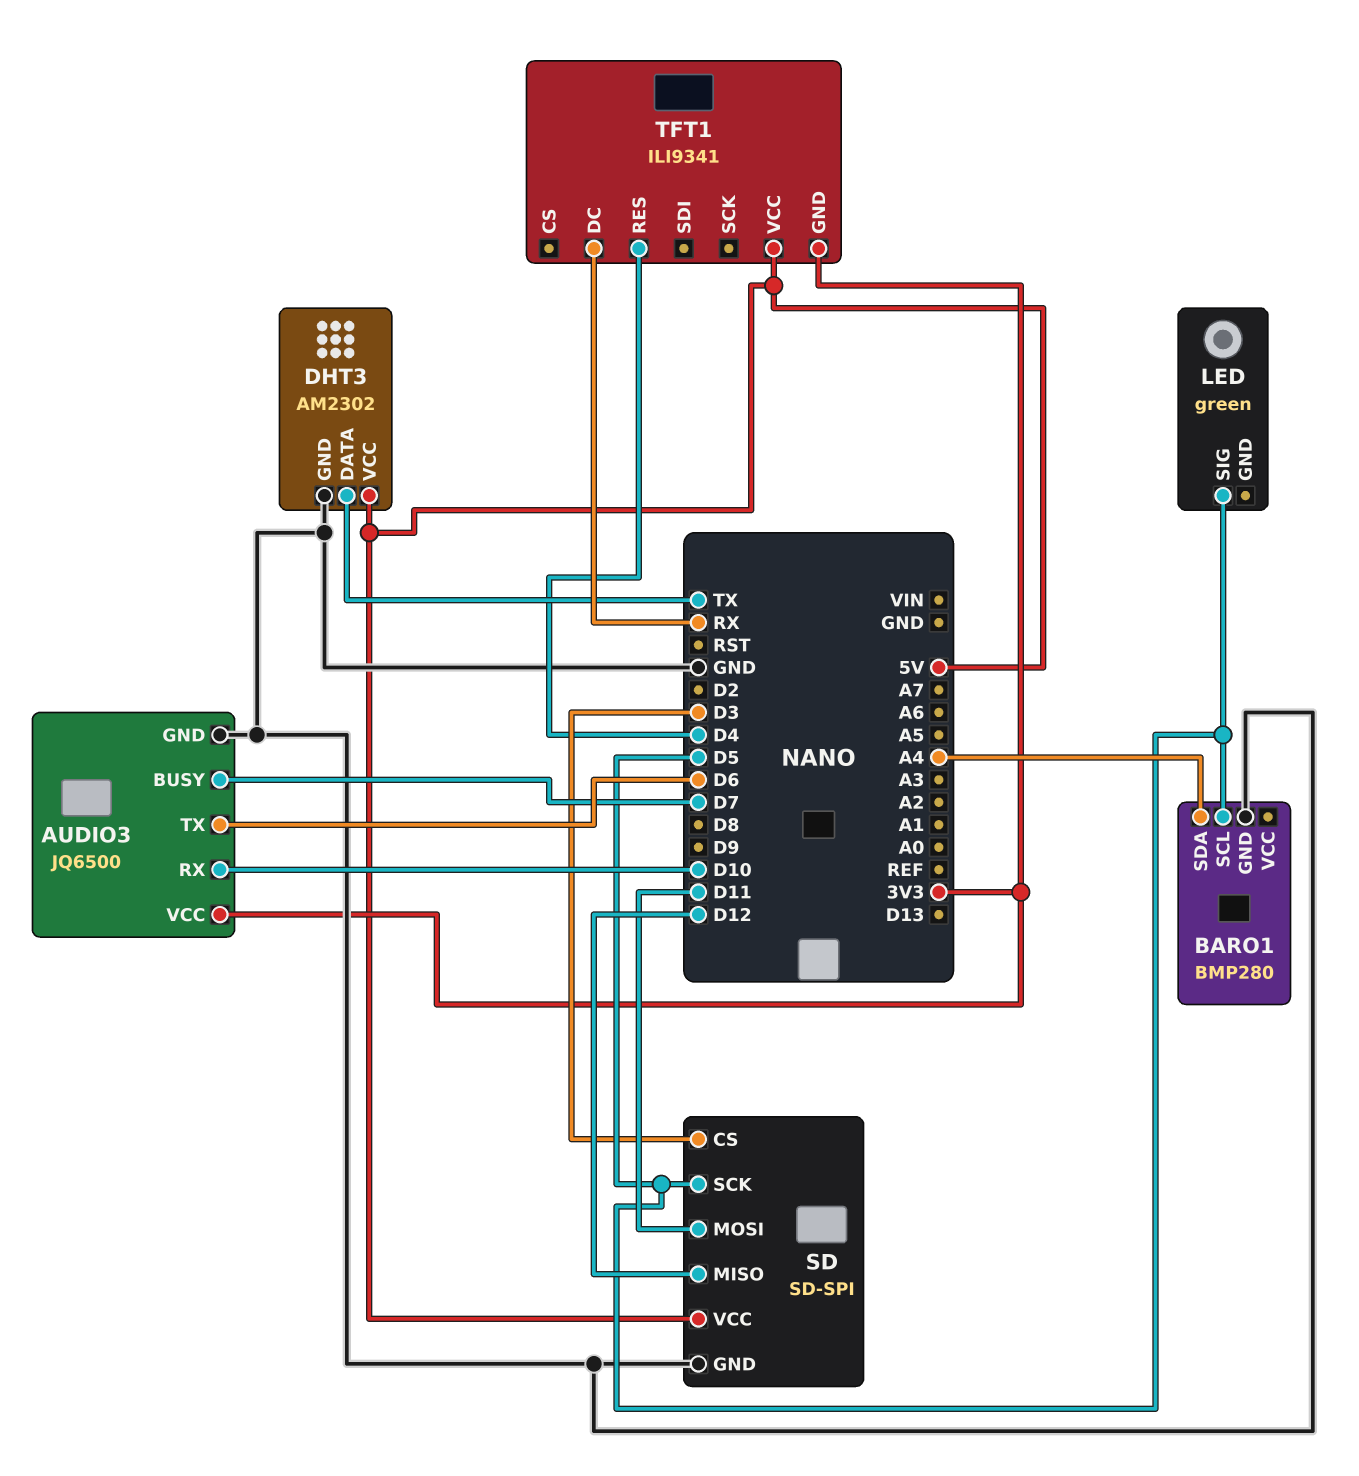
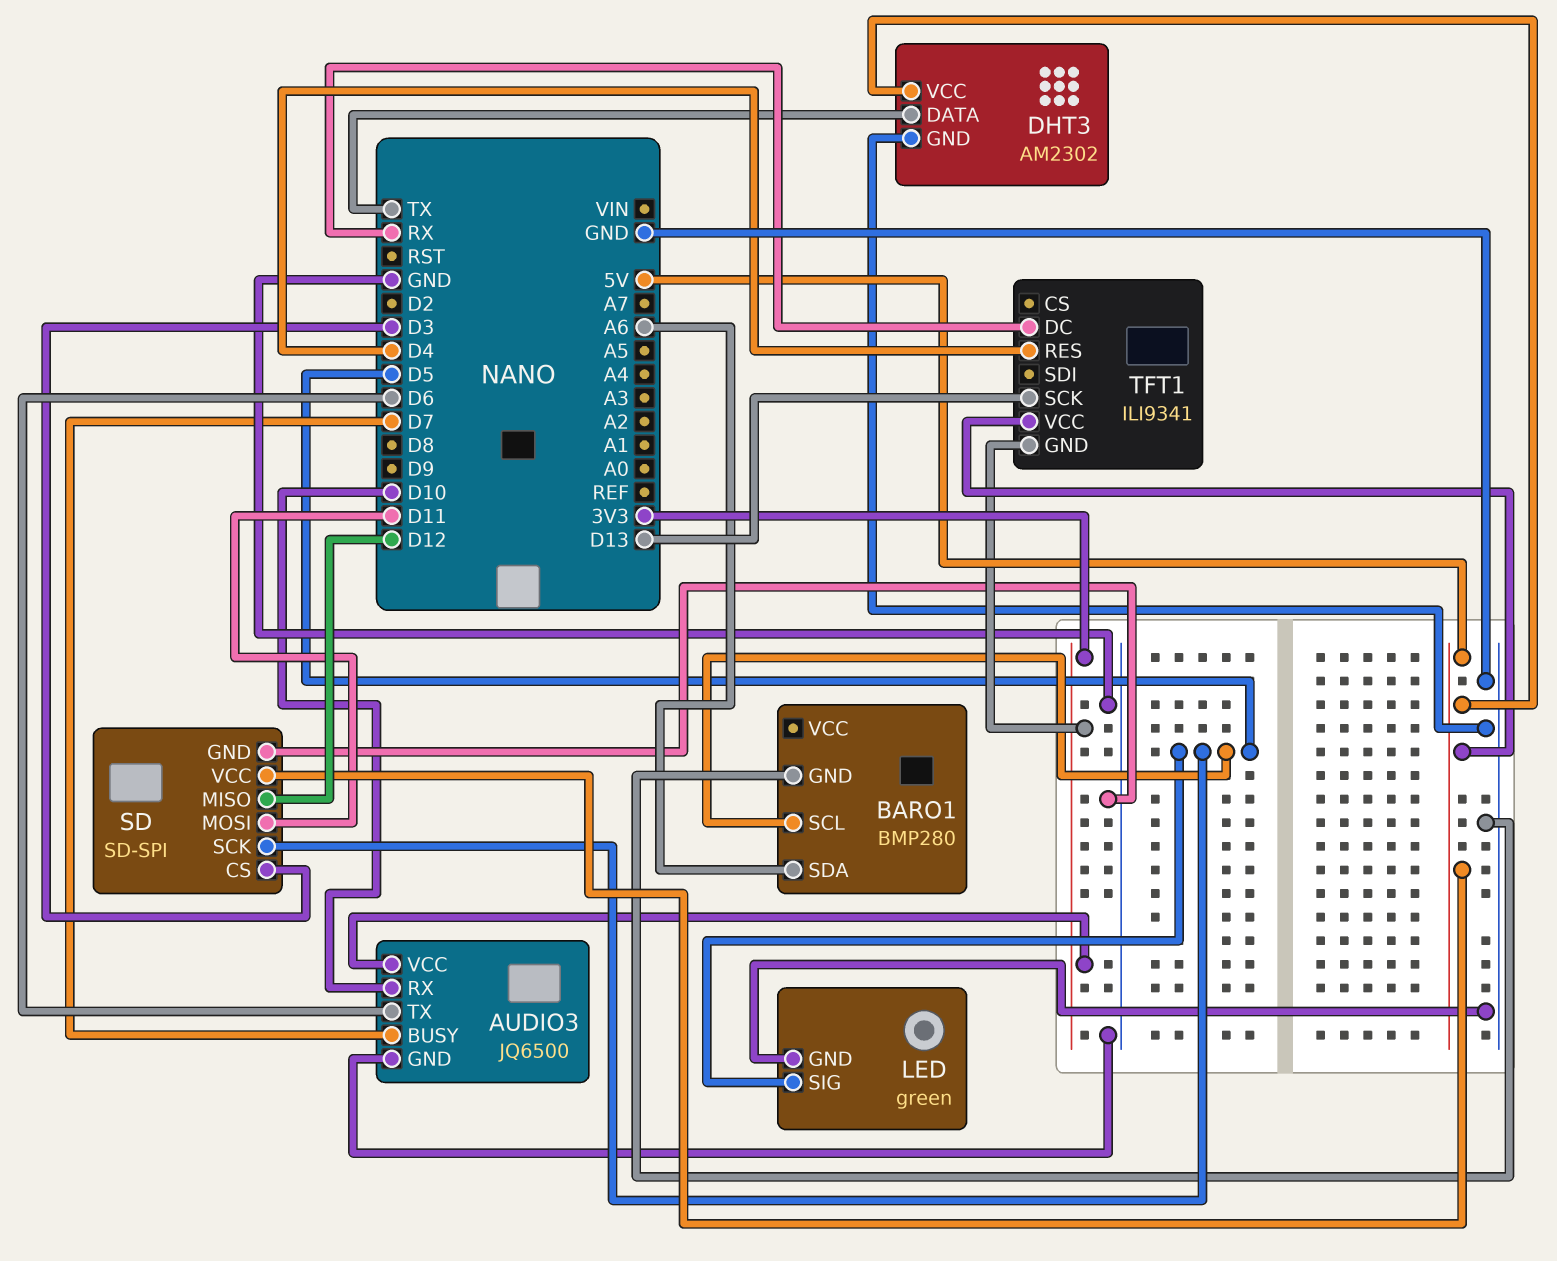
BARO1 pin SDA: A4 -> A6
LED pin GND: none -> GND
TFT1 pin SCK: none -> D13

